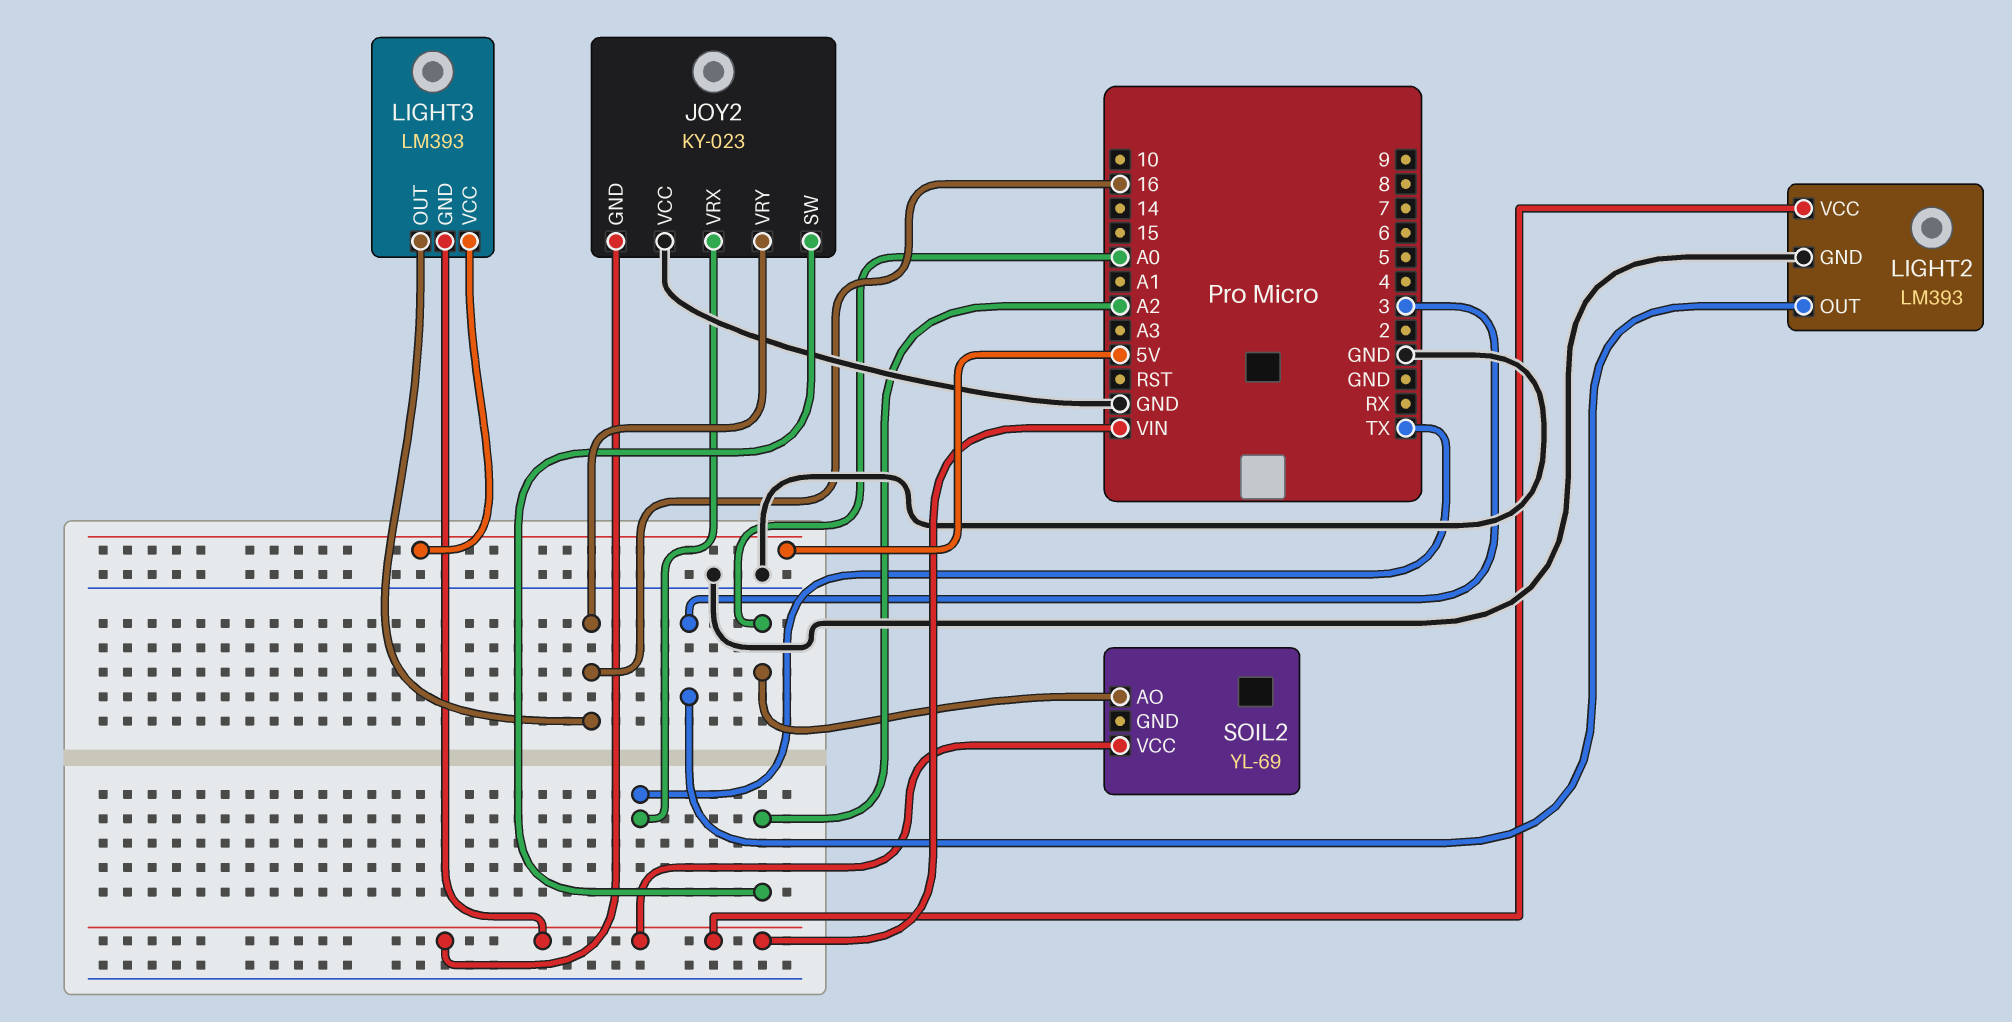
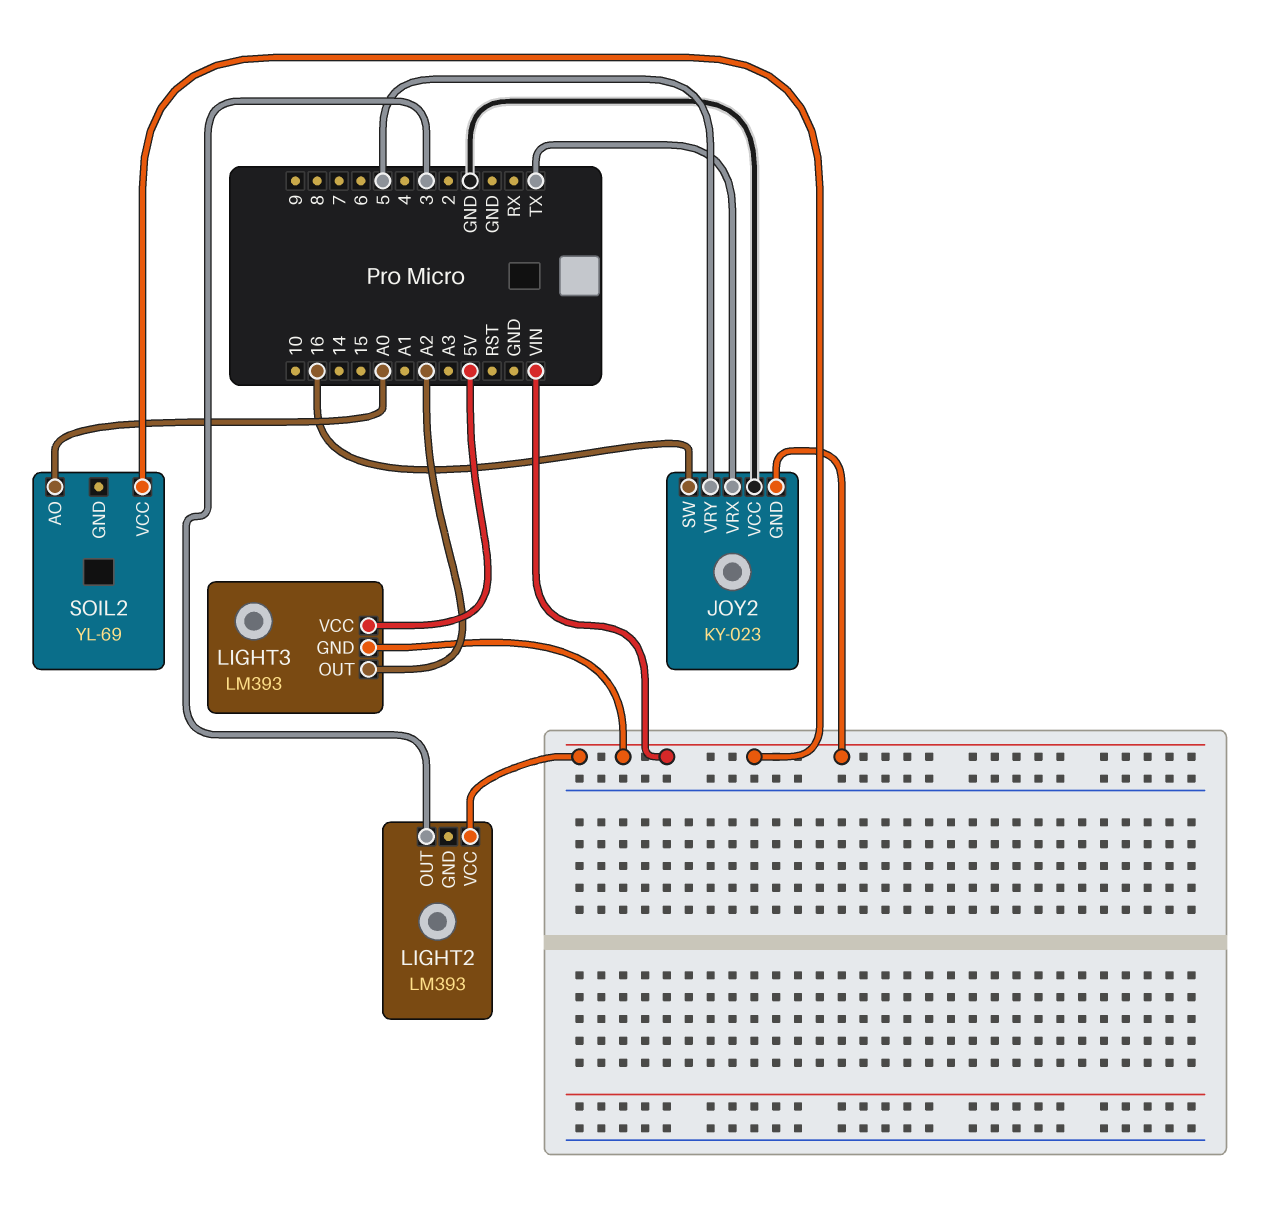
JOY2 pin SW: A2 -> 16
JOY2 pin VRY: 16 -> 5
LIGHT2 pin GND: GND -> none
LIGHT3 pin OUT: 16 -> A2

